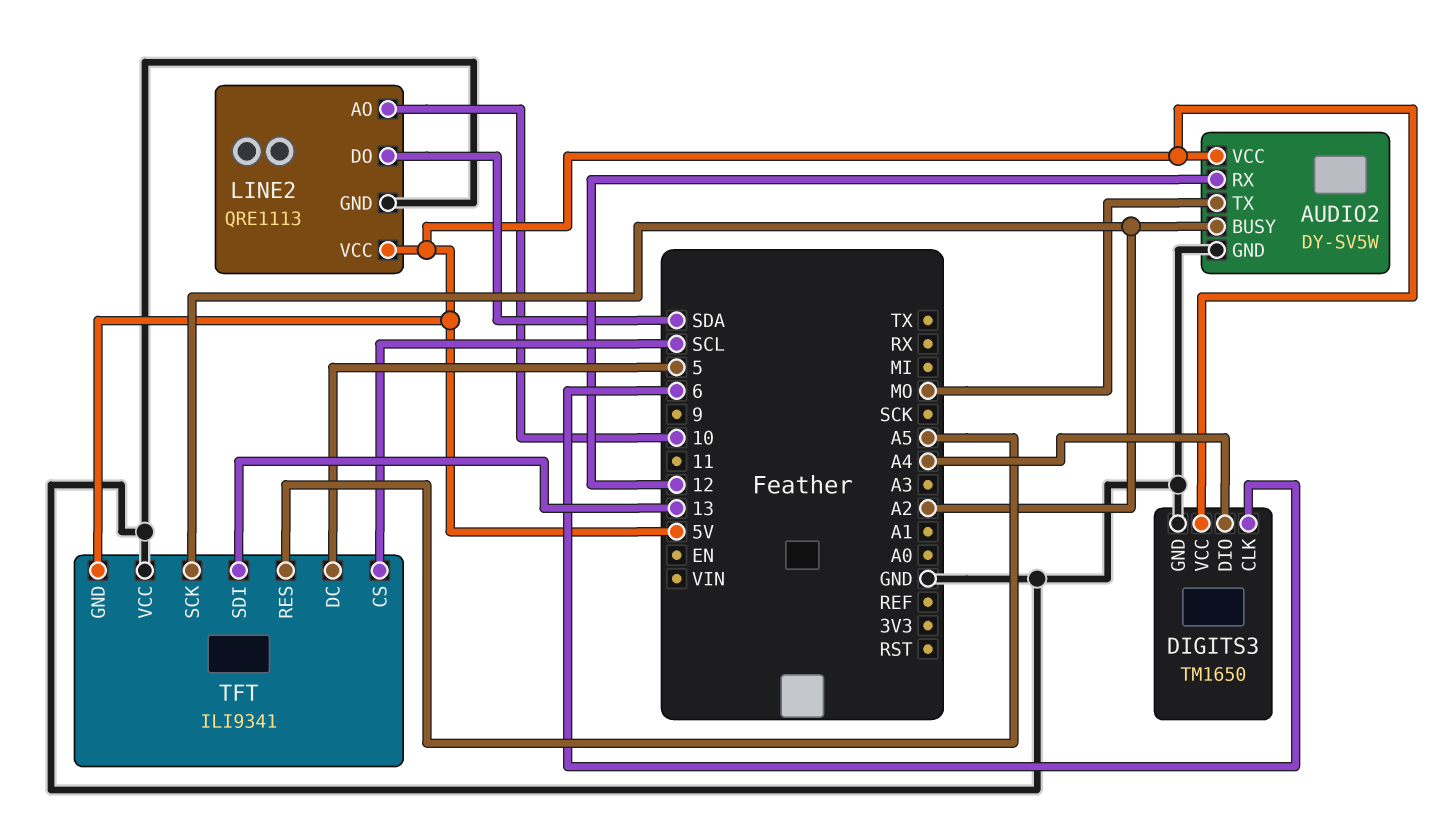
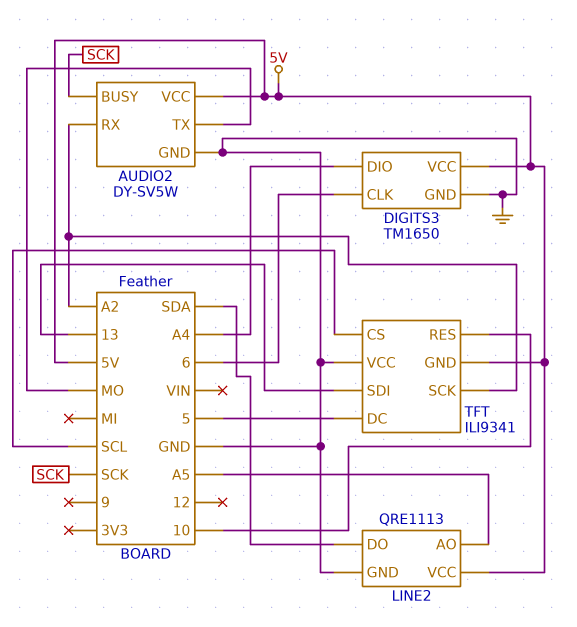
AUDIO2 pin BUSY: A2 -> SCK
AUDIO2 pin RX: 12 -> A2
LINE2 pin AO: 10 -> A5
TFT pin RES: A5 -> 10

